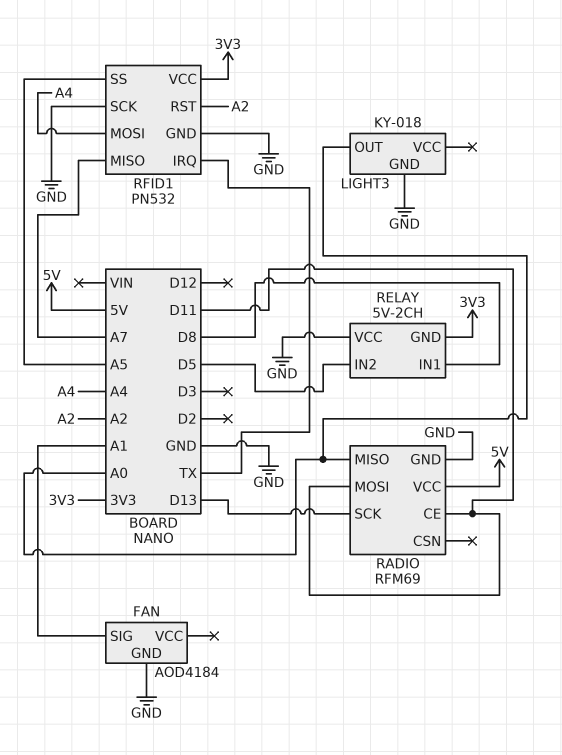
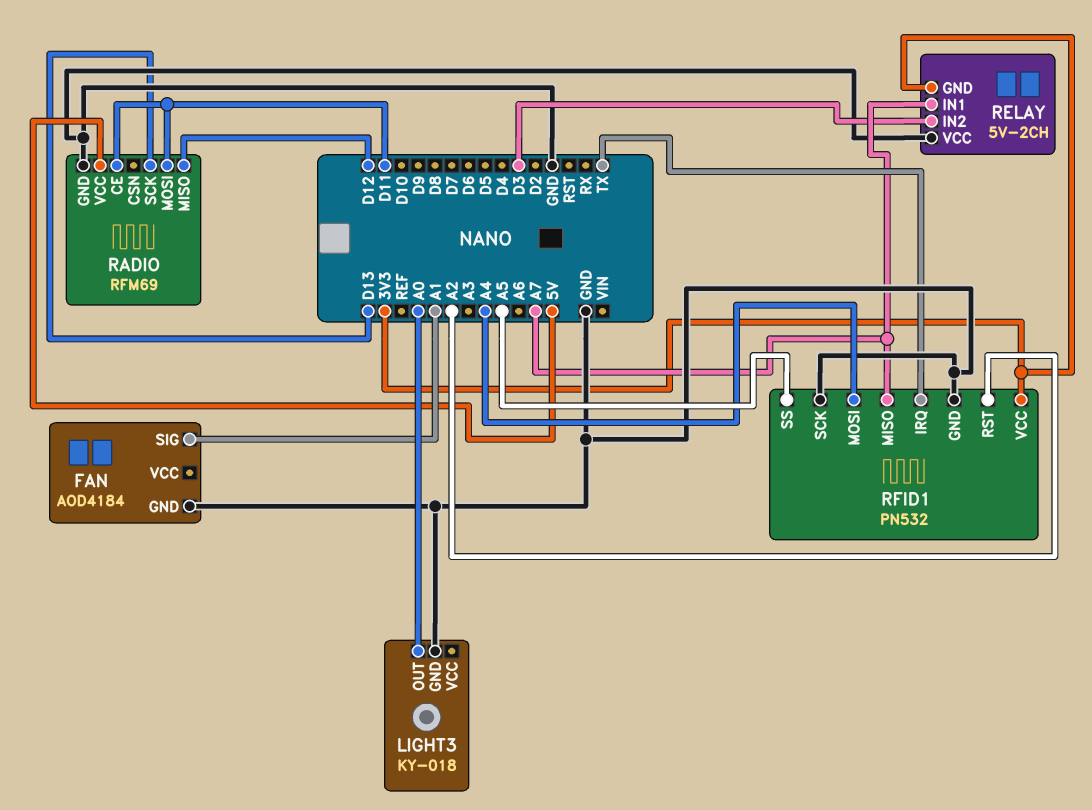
RADIO pin MISO: A0 -> D12
RELAY pin IN1: D8 -> A7
RELAY pin IN2: D5 -> D3

